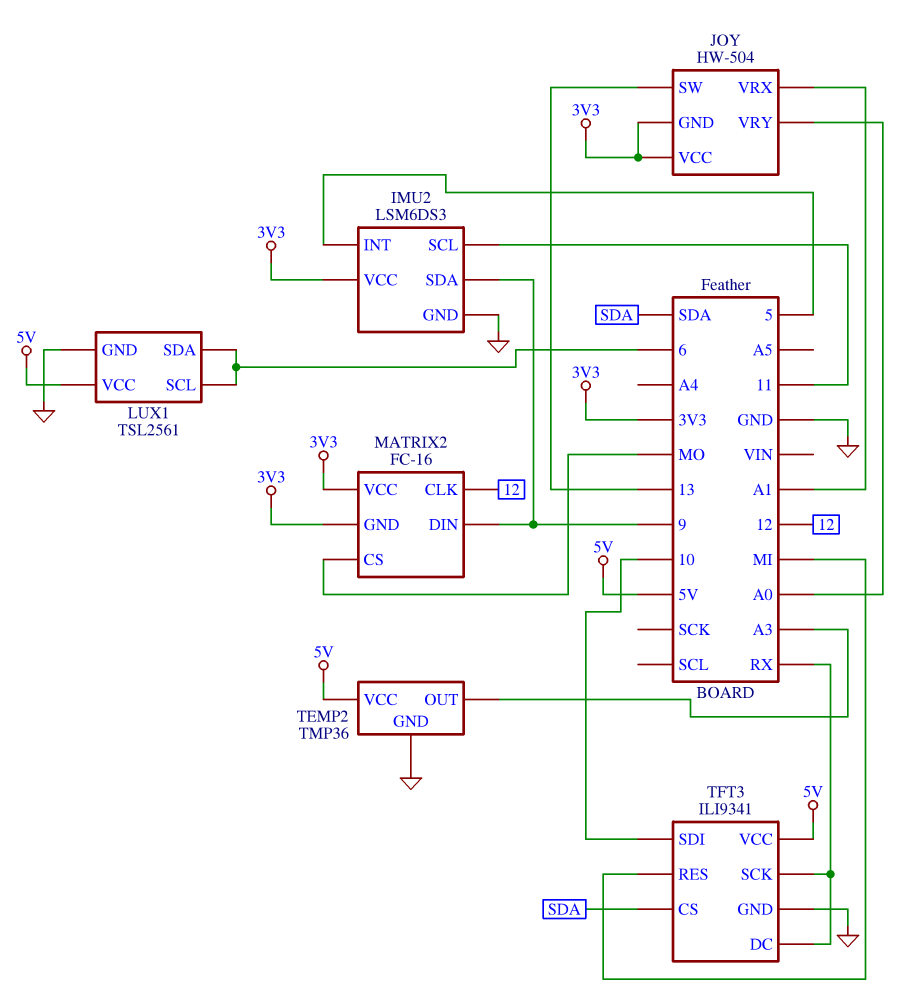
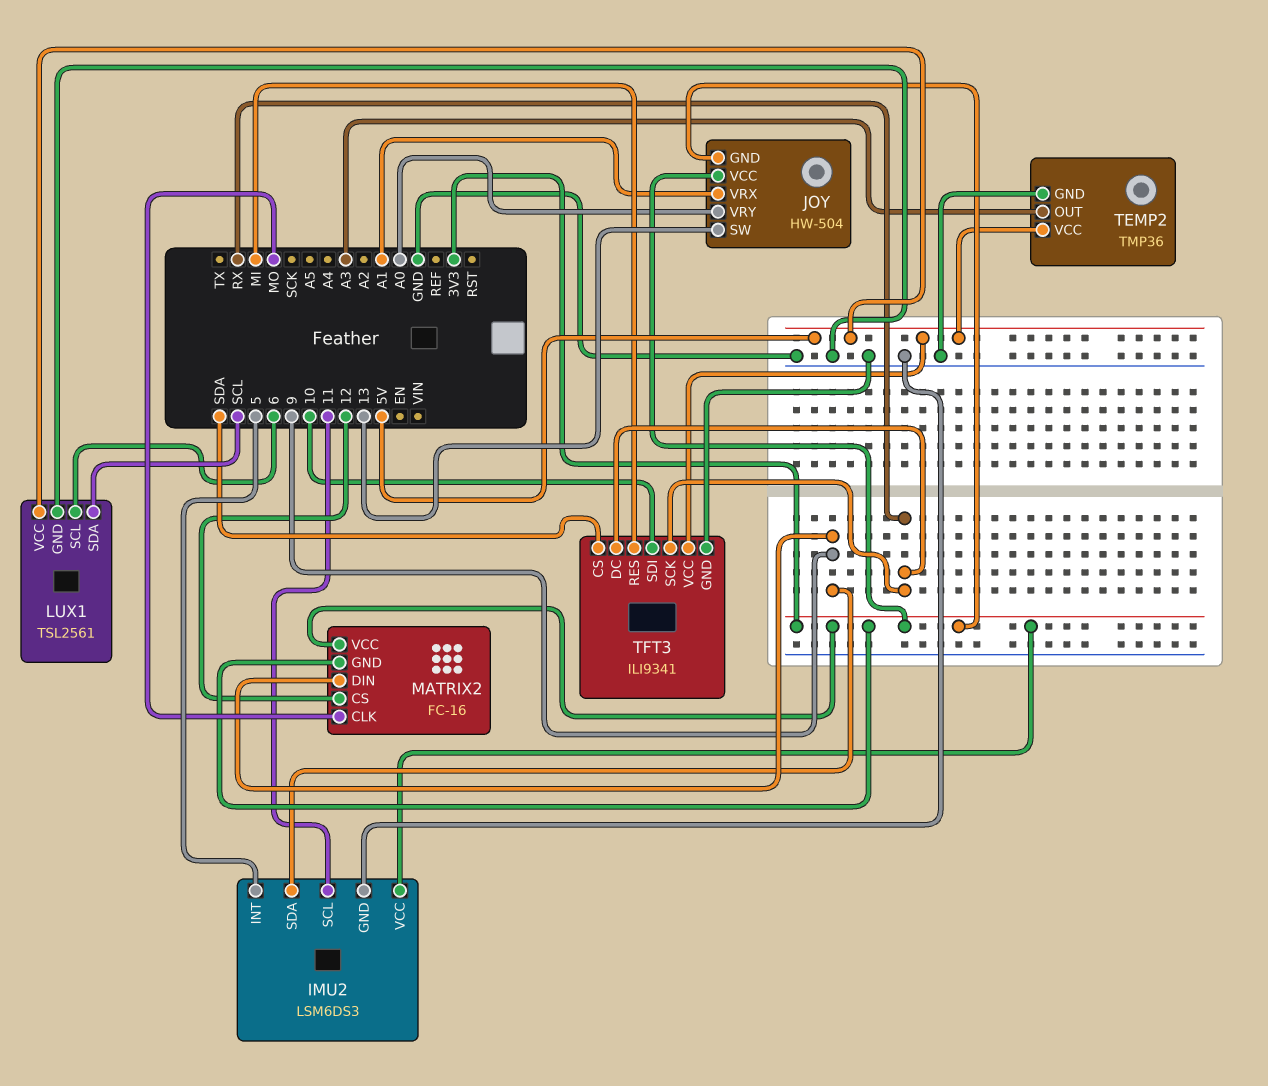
LUX1 pin SDA: 6 -> SCL
MATRIX2 pin CLK: 12 -> MO
MATRIX2 pin CS: MO -> 12

